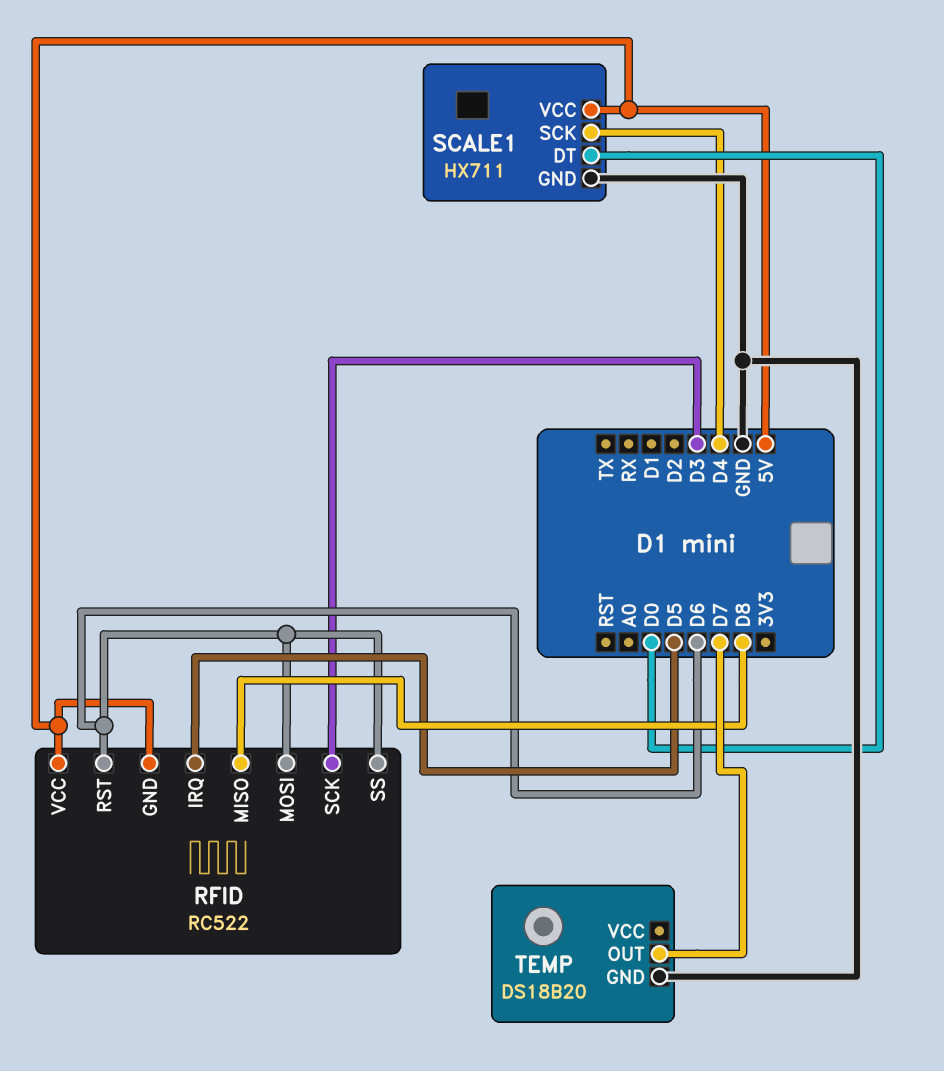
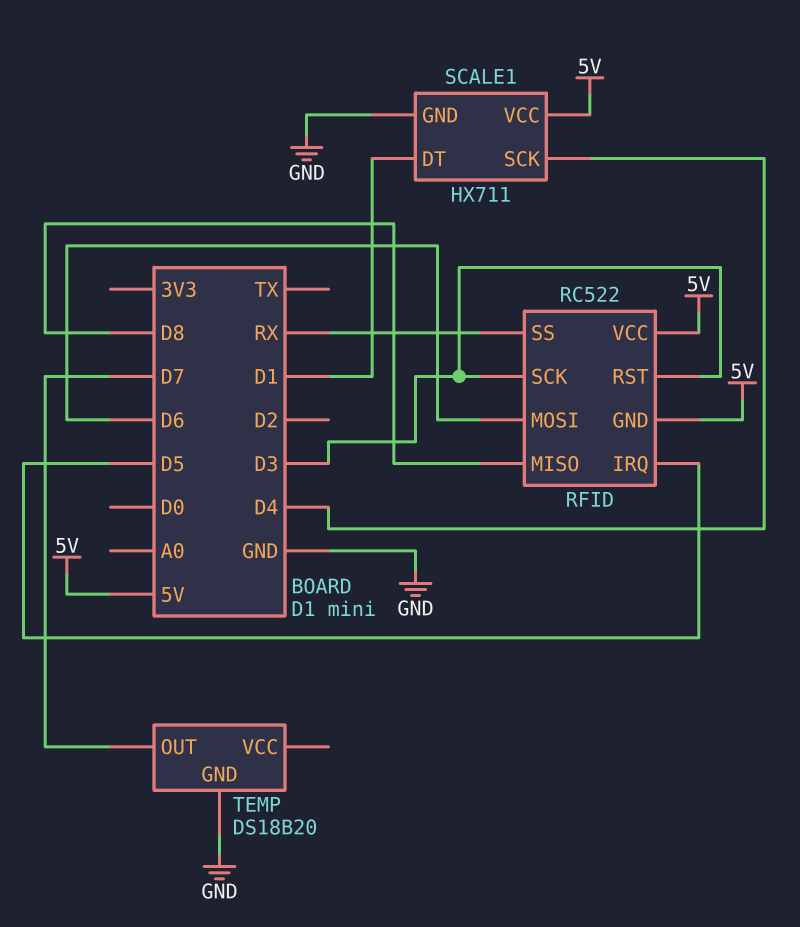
RFID pin RST: D6 -> D3
RFID pin SS: D6 -> RX
SCALE1 pin DT: D0 -> D1

